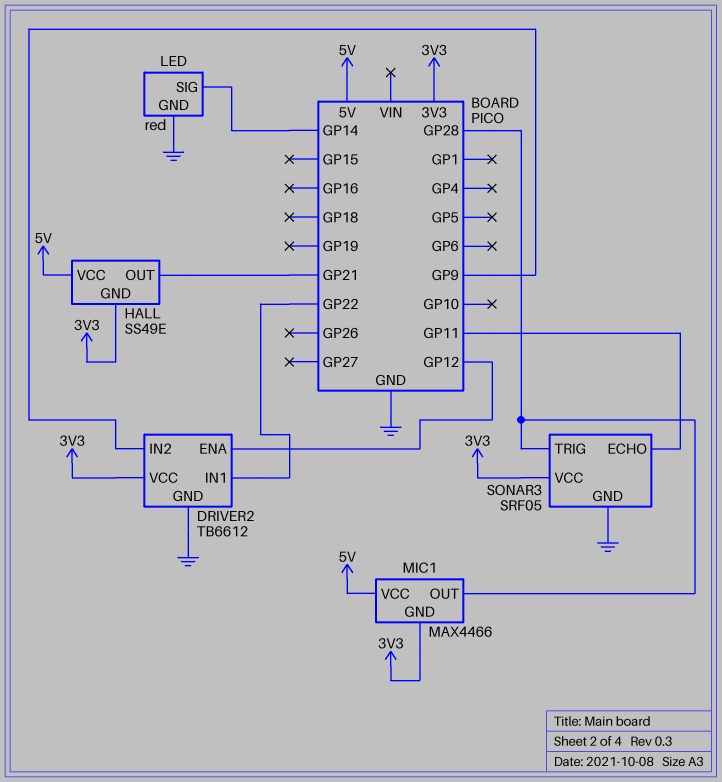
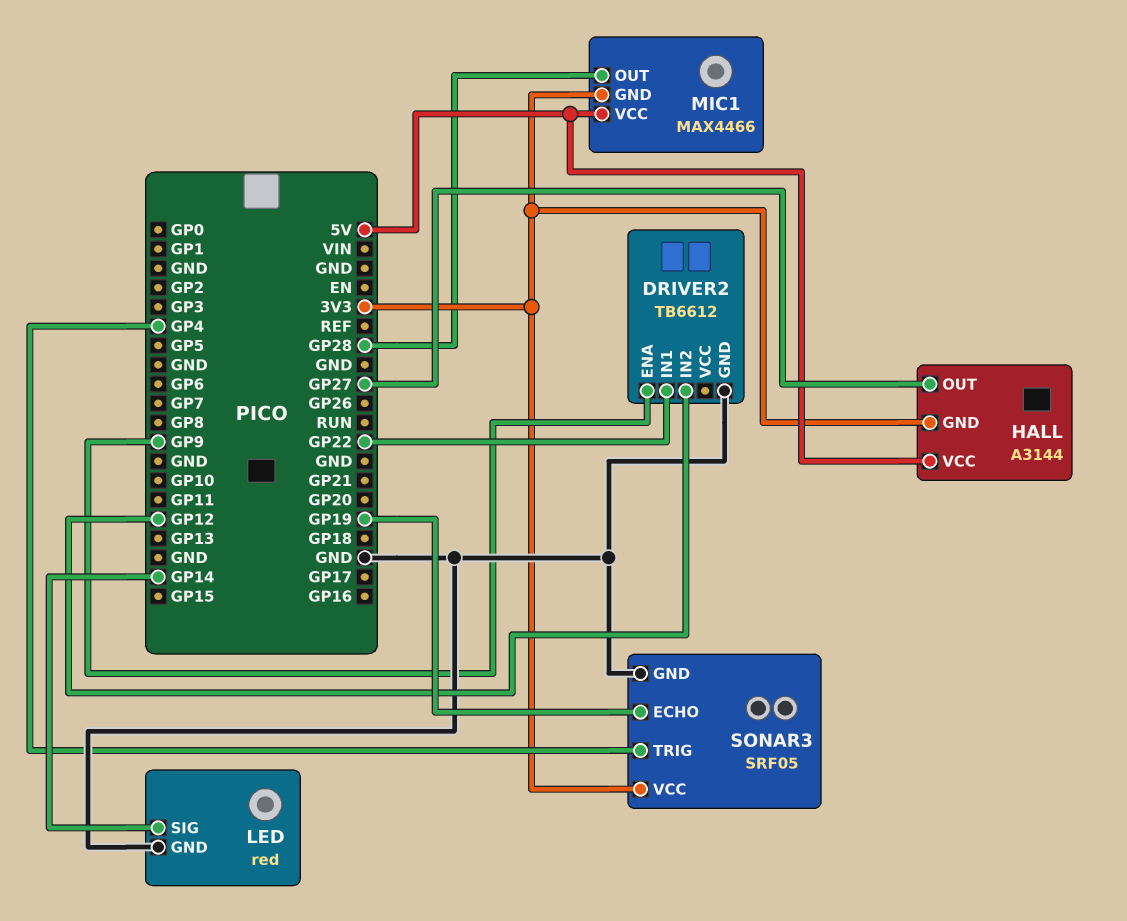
DRIVER2 pin ENA: GP12 -> GP9
DRIVER2 pin IN2: GP9 -> GP12
DRIVER2 pin VCC: 3V3 -> none
HALL: SS49E -> A3144
HALL pin OUT: GP21 -> GP27
SONAR3 pin ECHO: GP11 -> GP19
SONAR3 pin TRIG: GP28 -> GP4

